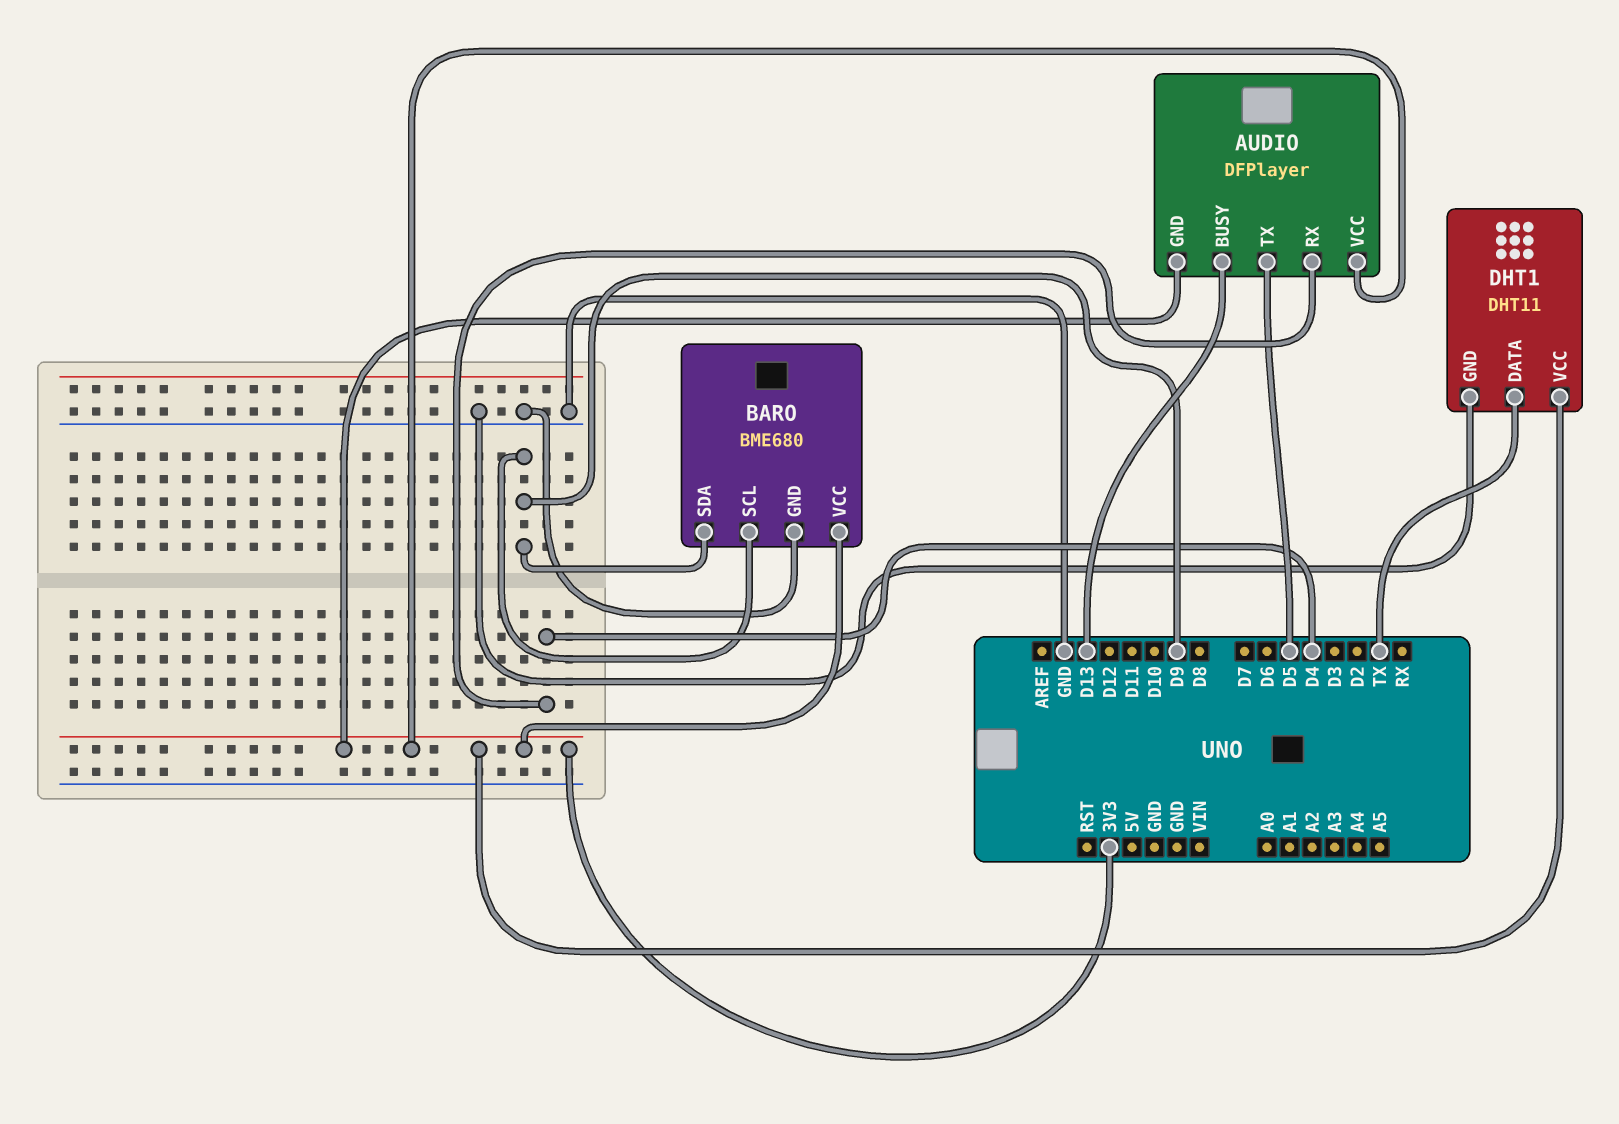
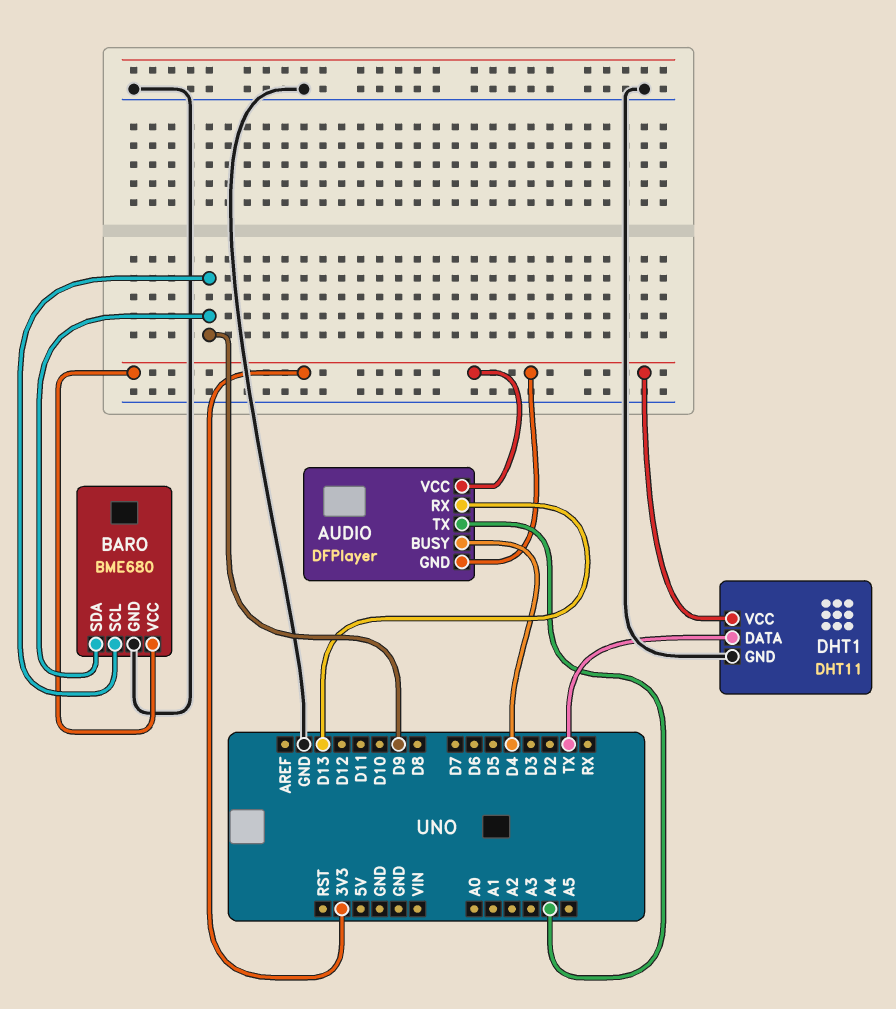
AUDIO pin BUSY: D13 -> D4
AUDIO pin RX: D4 -> D13
AUDIO pin TX: D5 -> A4

